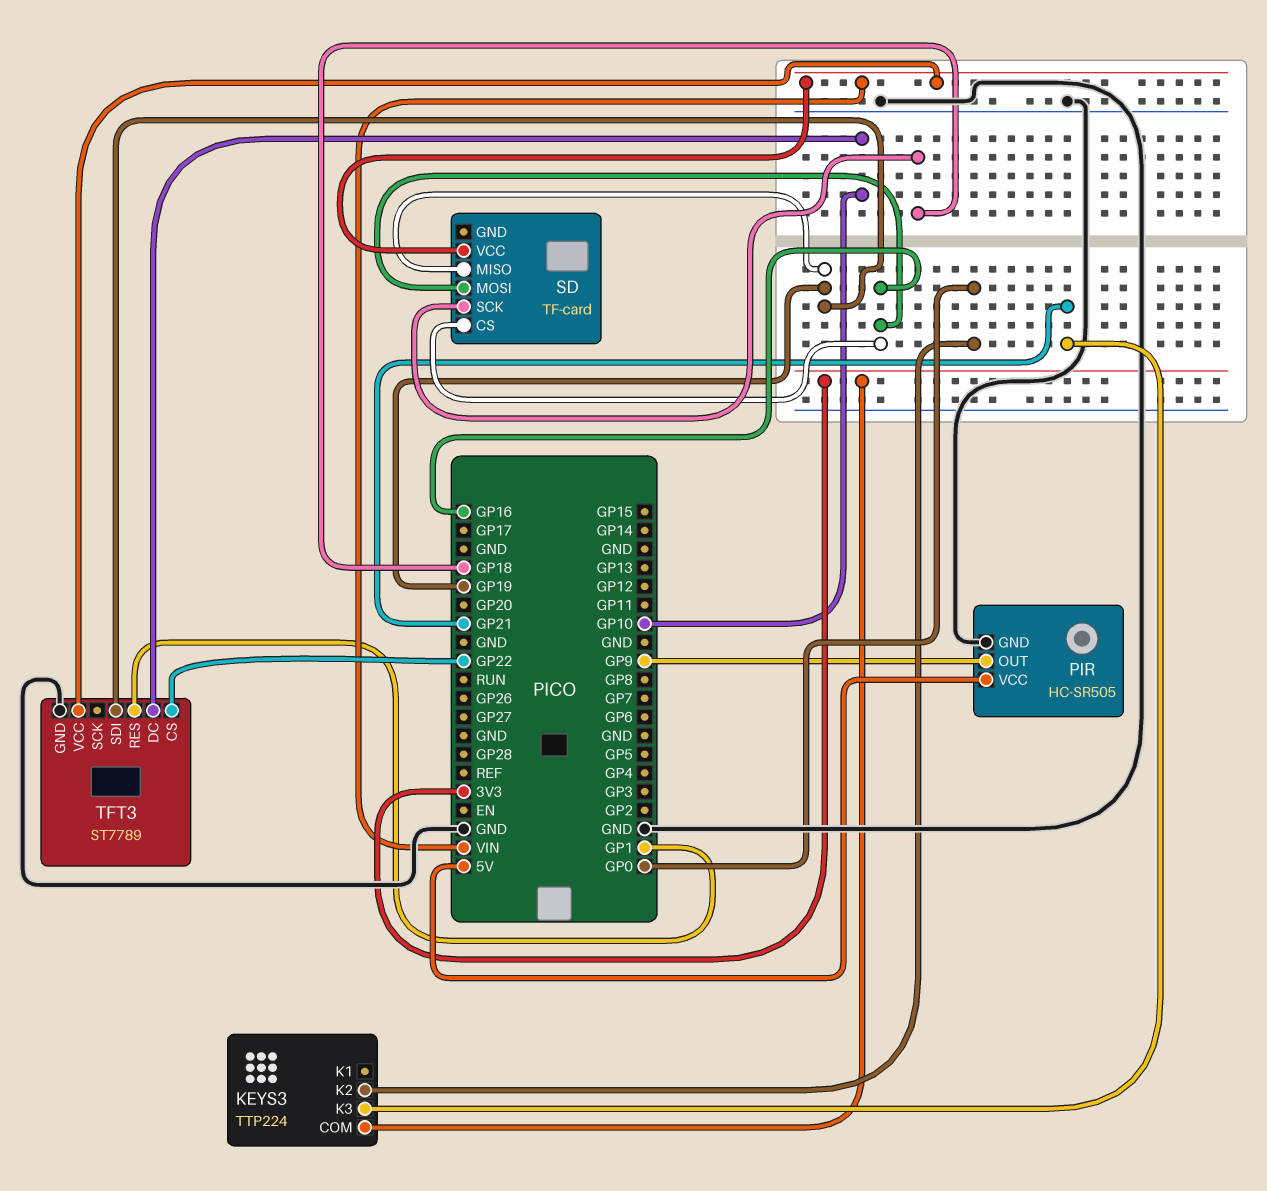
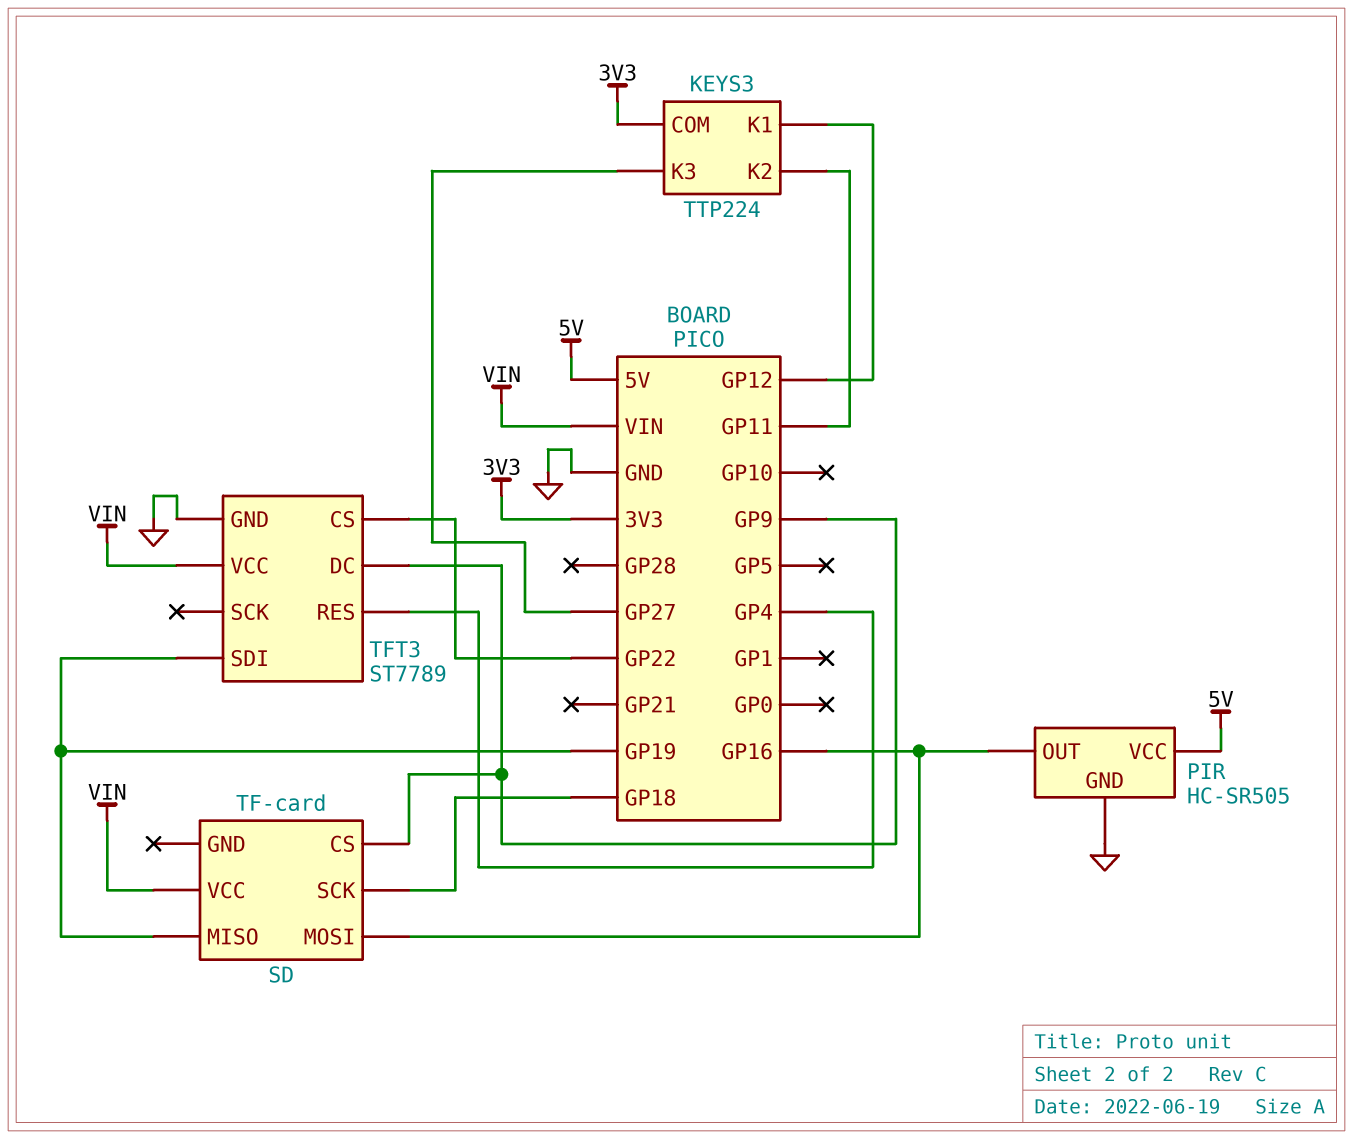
KEYS3 pin K1: none -> GP12
KEYS3 pin K2: GP0 -> GP11
KEYS3 pin K3: GP21 -> GP27
PIR pin OUT: GP9 -> GP16
SD pin CS: GP16 -> GP9
TFT3 pin DC: GP10 -> GP9
TFT3 pin RES: GP1 -> GP4

